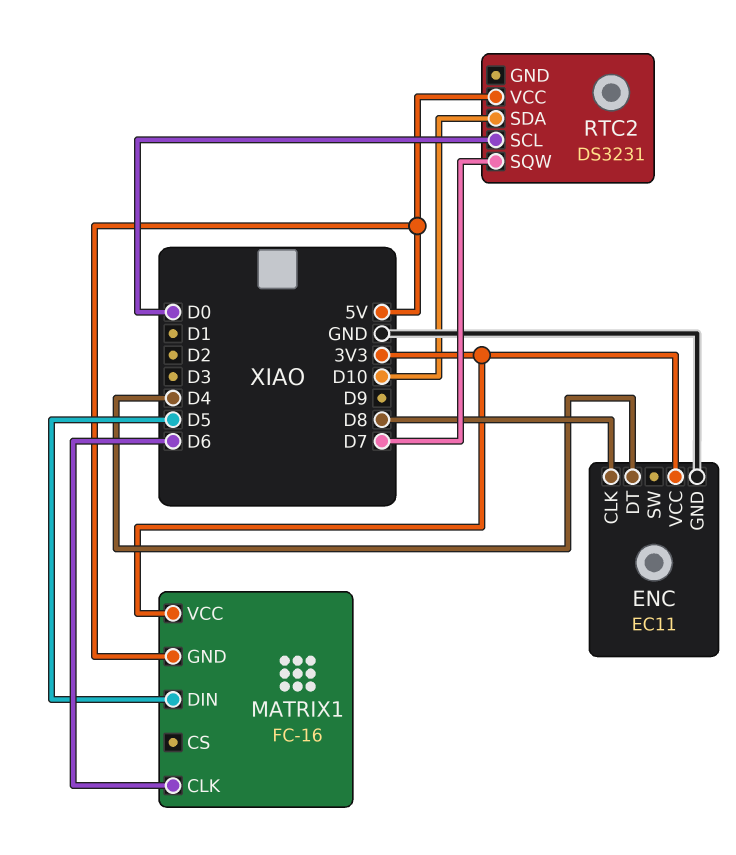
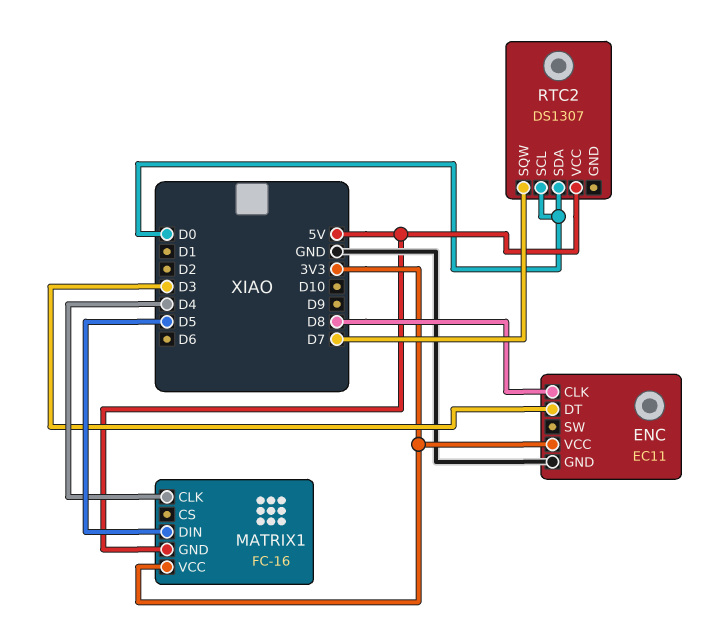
ENC pin DT: D4 -> D3
MATRIX1 pin CLK: D6 -> D4
RTC2: DS3231 -> DS1307
RTC2 pin SDA: D10 -> D0

